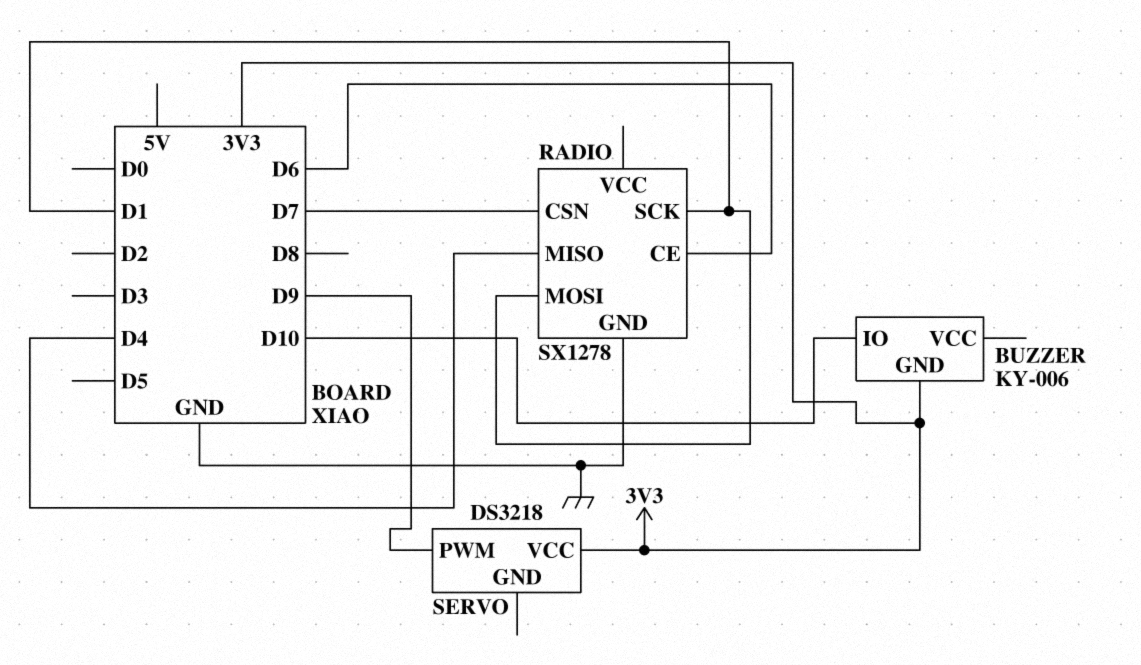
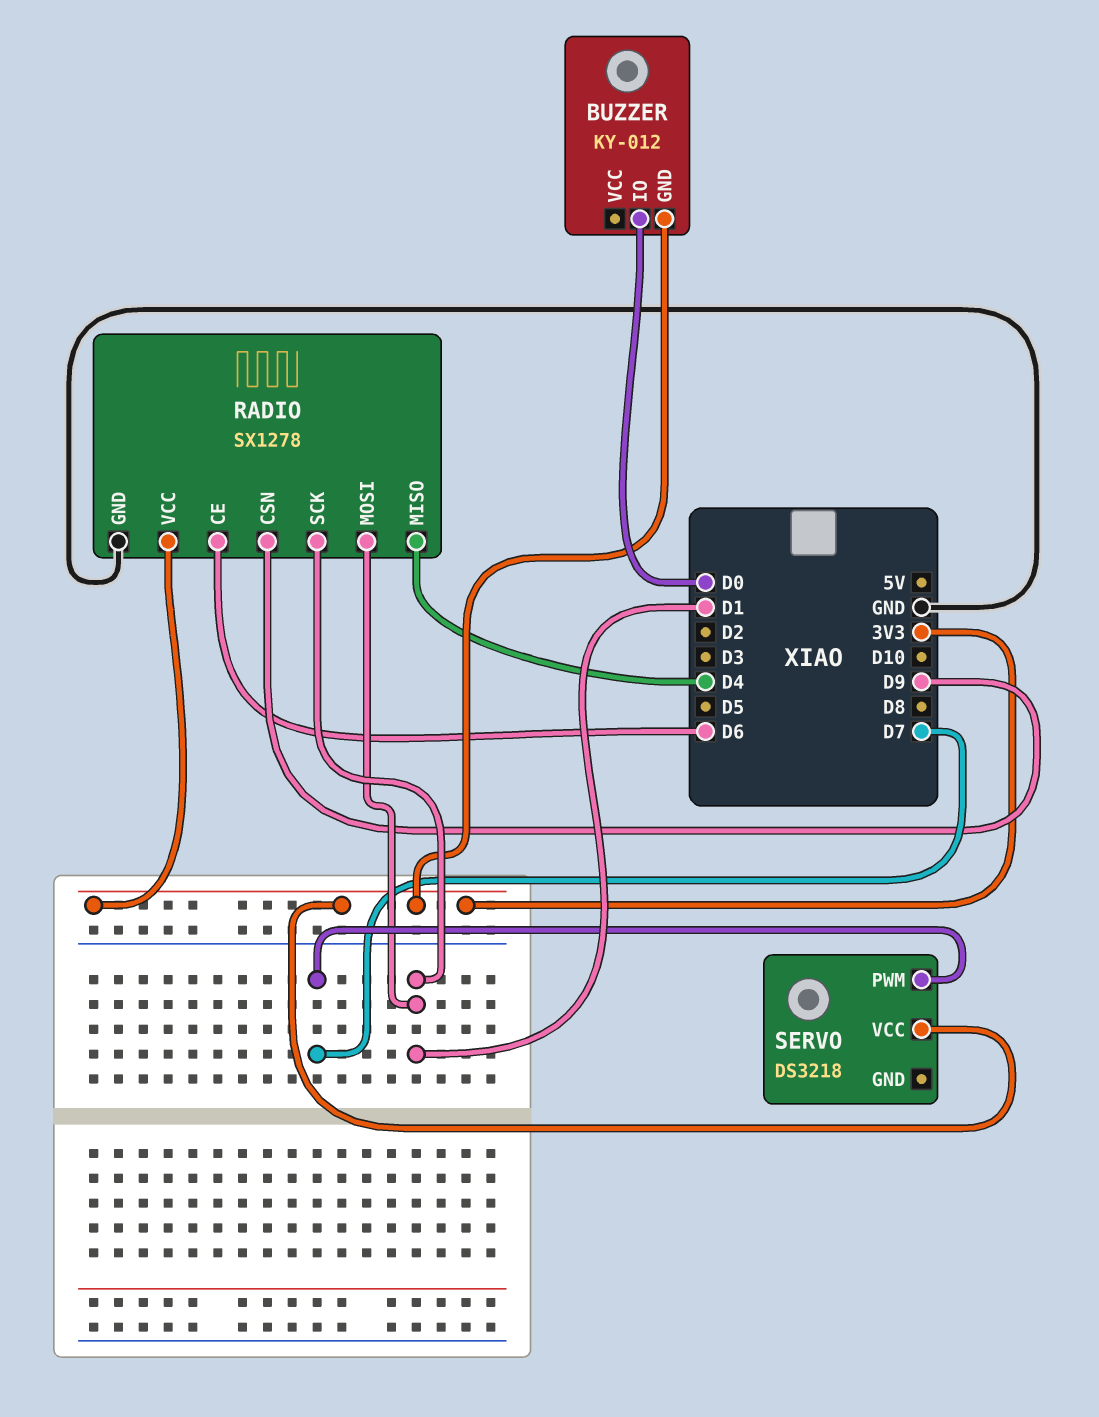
BUZZER: KY-006 -> KY-012
BUZZER pin IO: D10 -> D0
RADIO pin CSN: D7 -> D9
RADIO pin VCC: none -> 3V3
SERVO pin PWM: D9 -> D7

